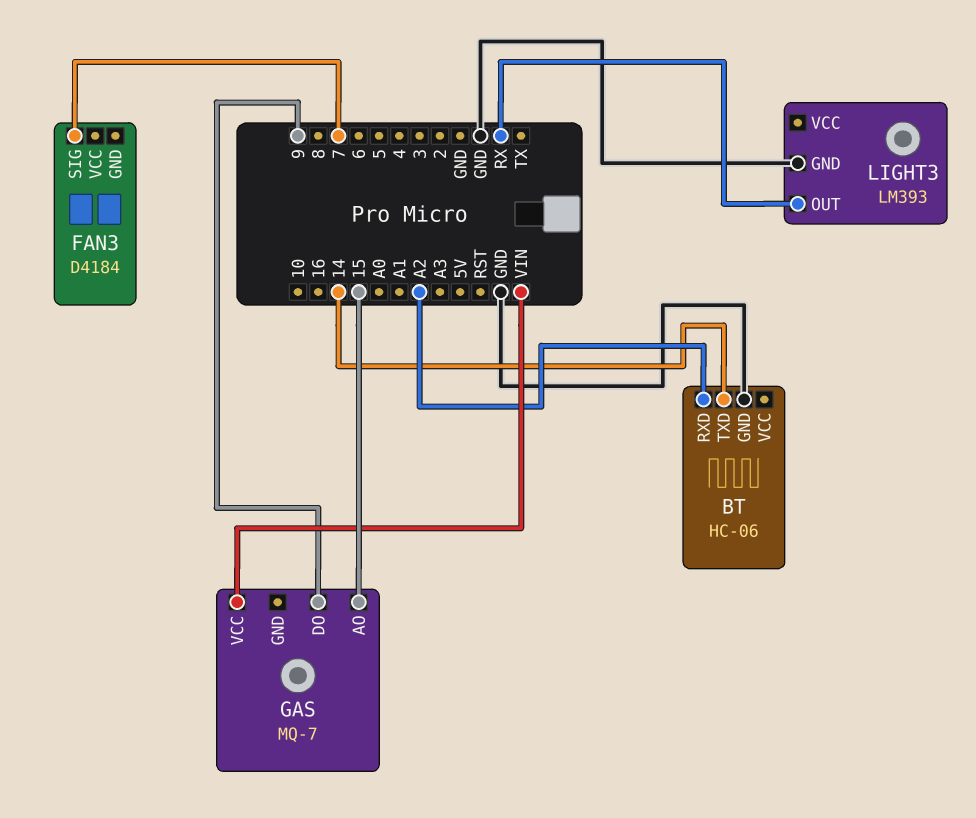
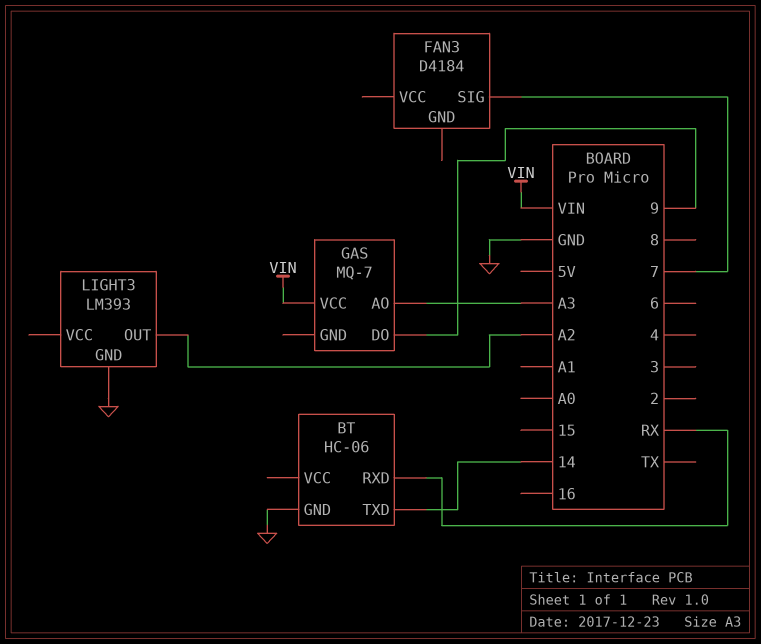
BT pin RXD: A2 -> RX
GAS pin AO: 15 -> A3
LIGHT3 pin OUT: RX -> A2

